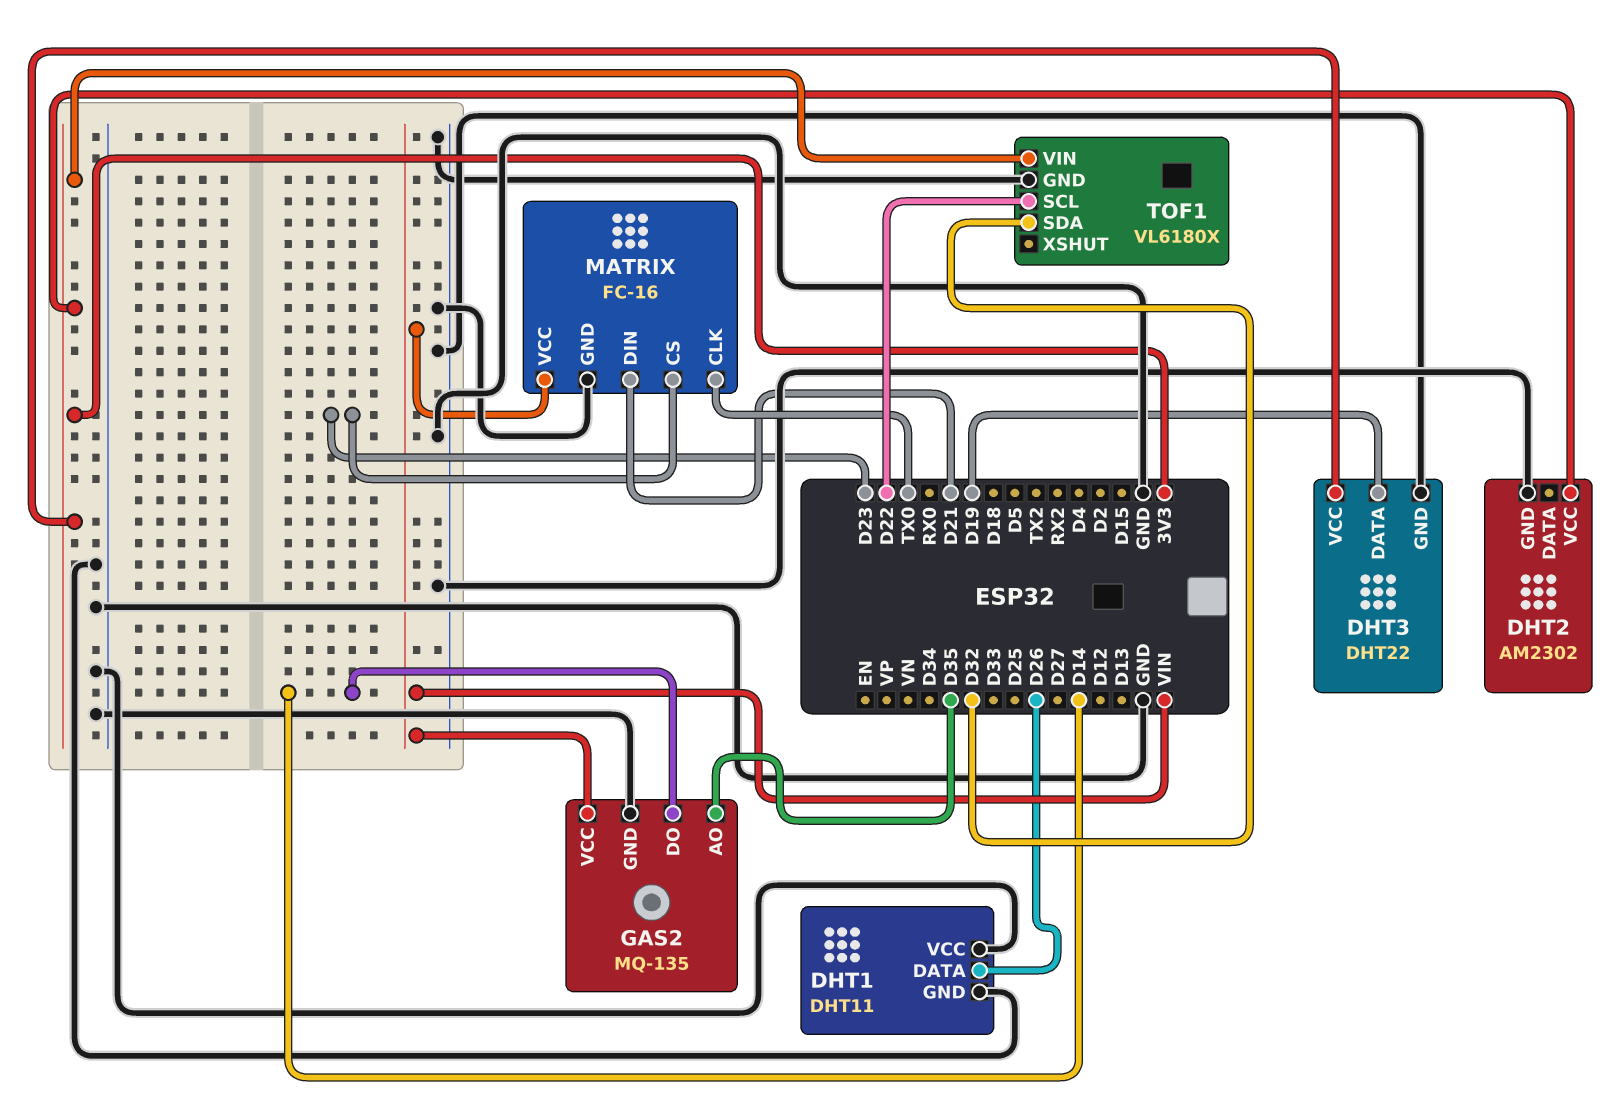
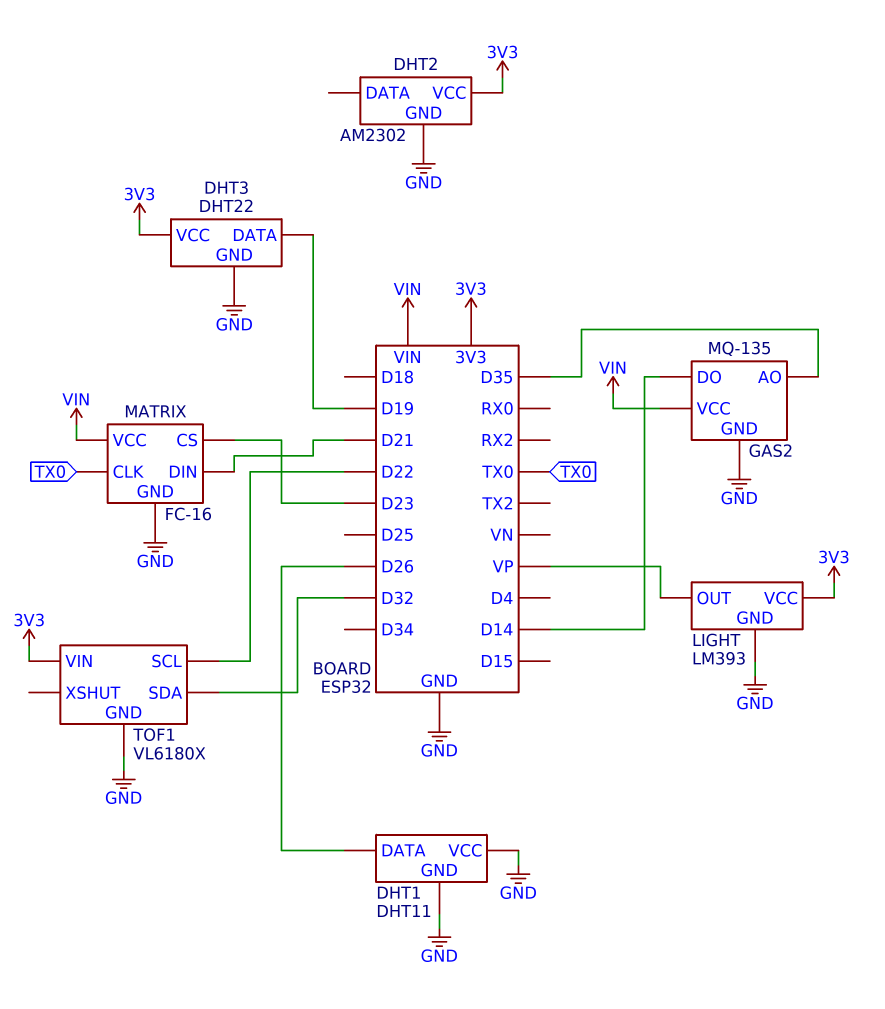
LIGHT: none -> LM393
LIGHT pin GND: none -> GND
LIGHT pin OUT: none -> VP
LIGHT pin VCC: none -> 3V3

